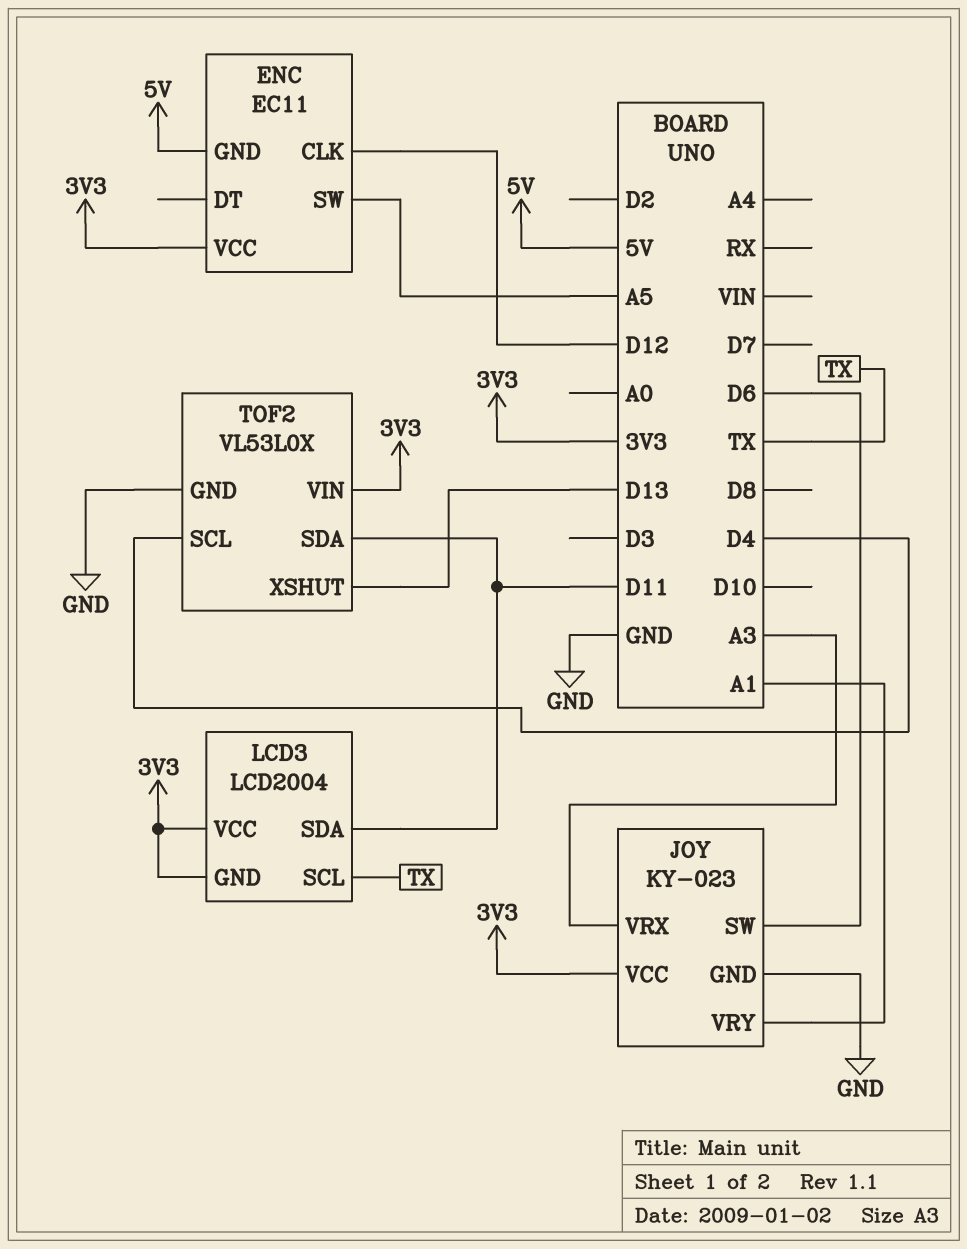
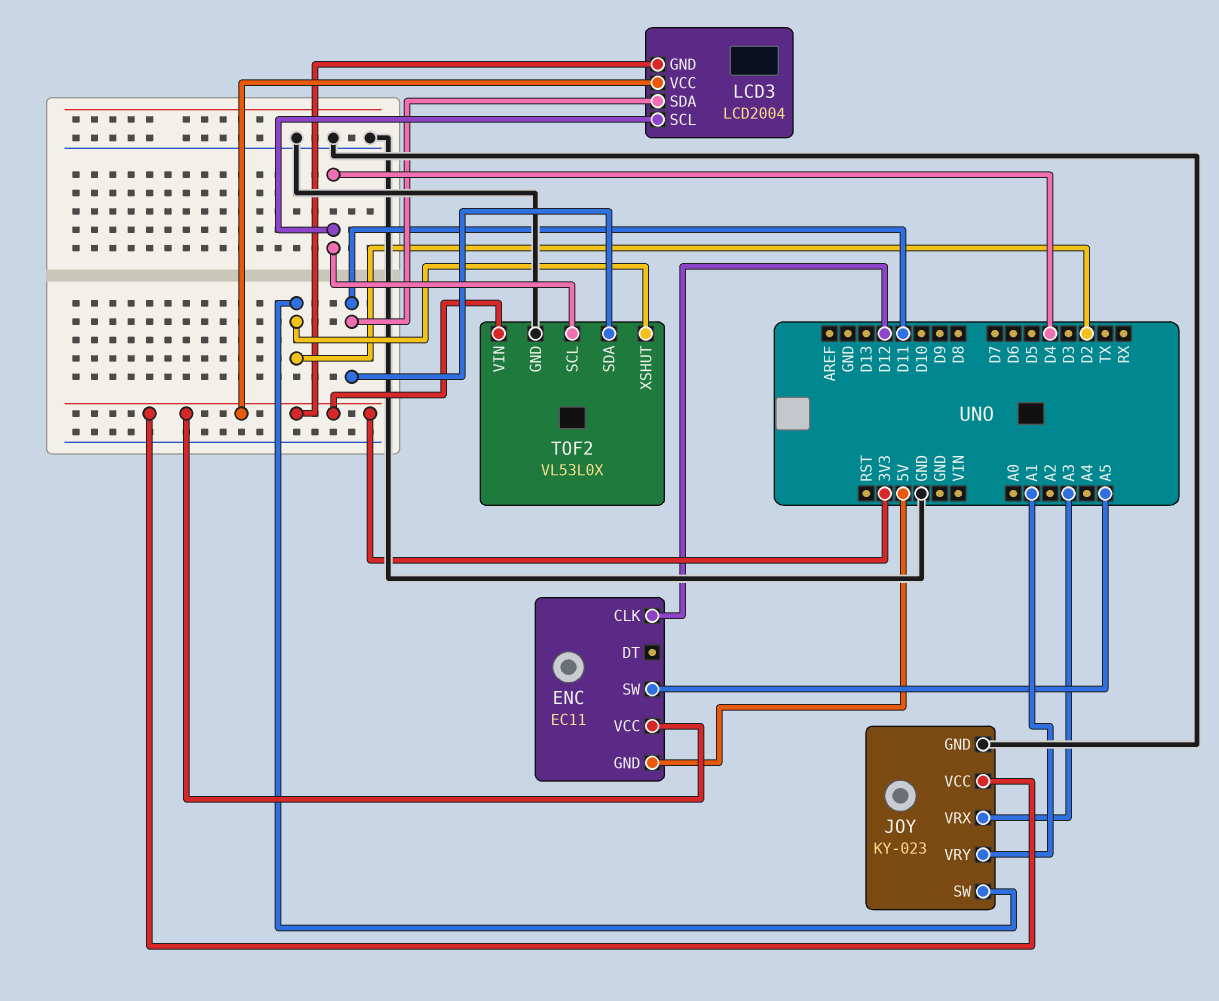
JOY pin SW: D6 -> D2
LCD3 pin SCL: TX -> D4
TOF2 pin XSHUT: D13 -> D2

